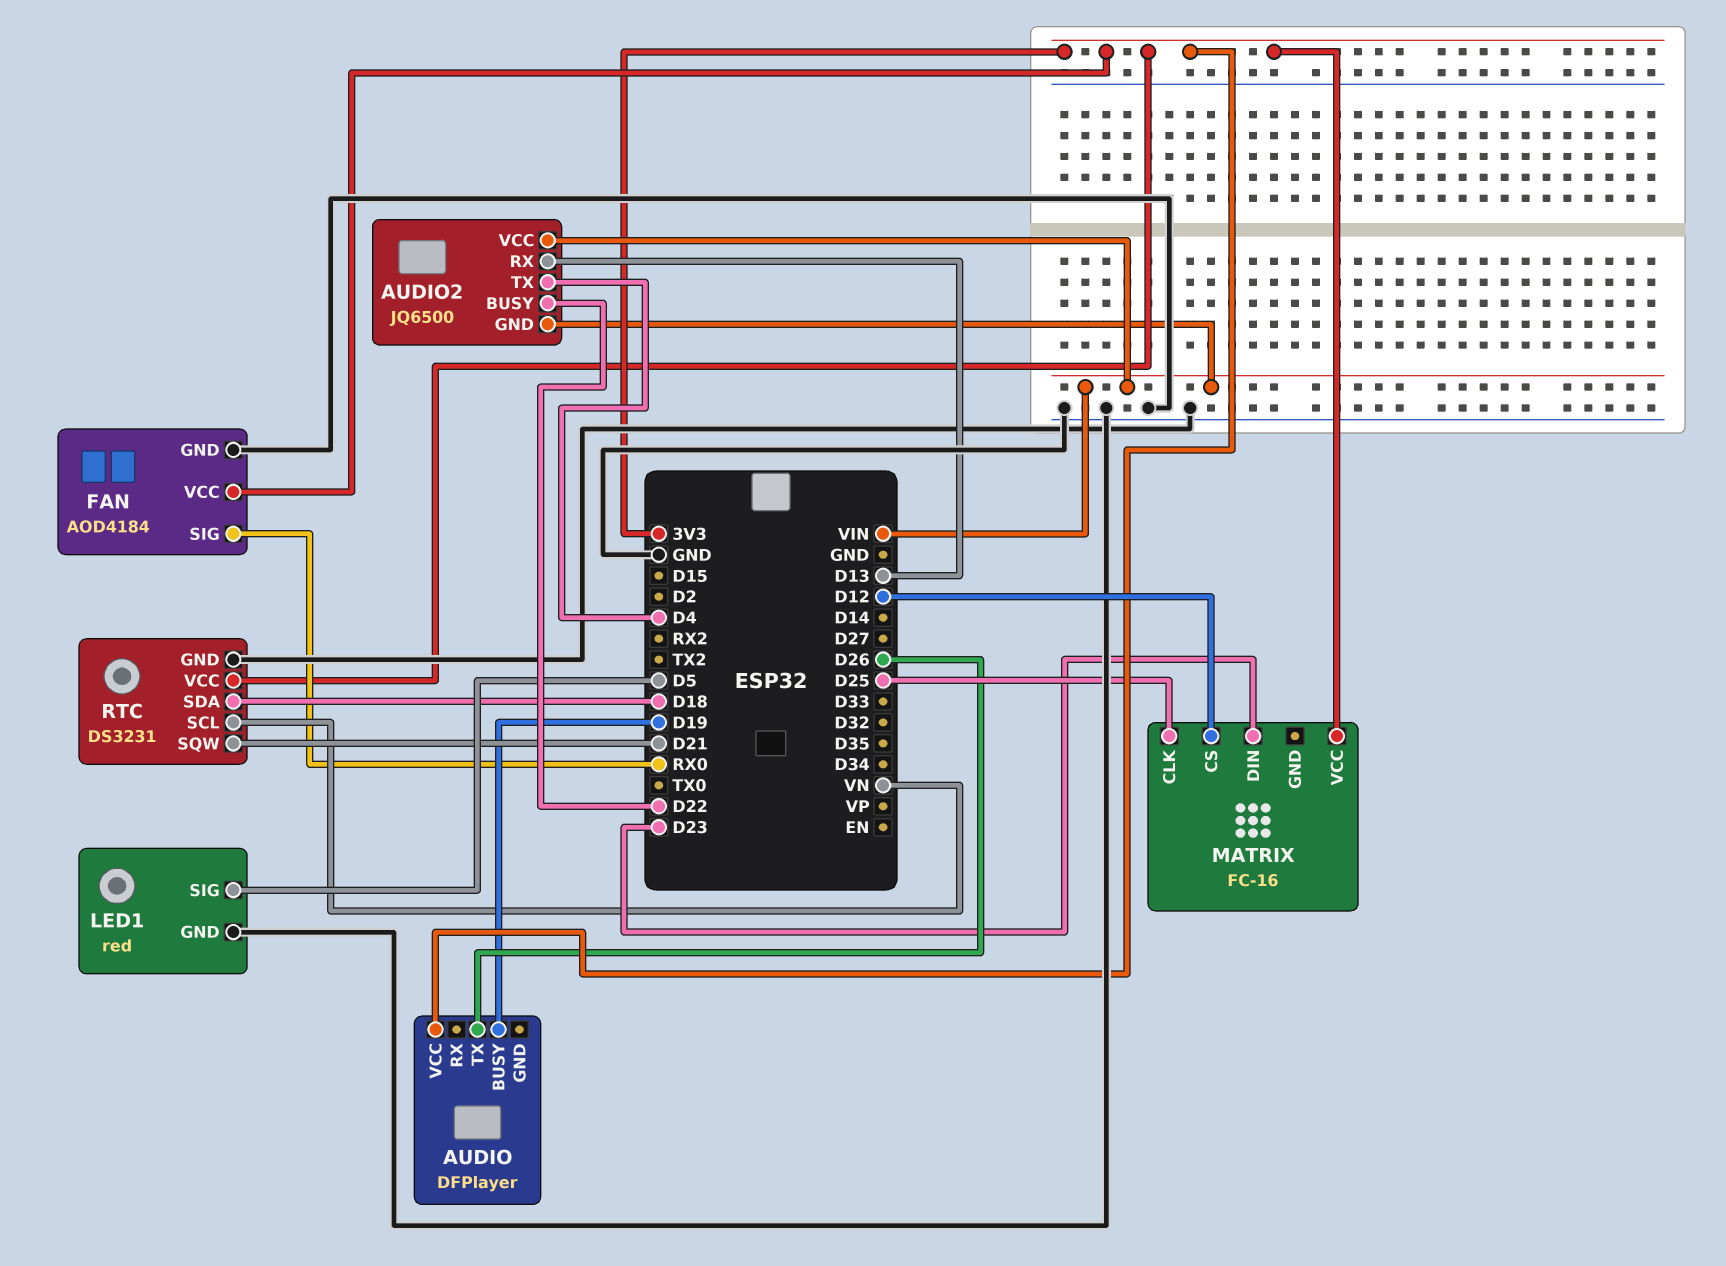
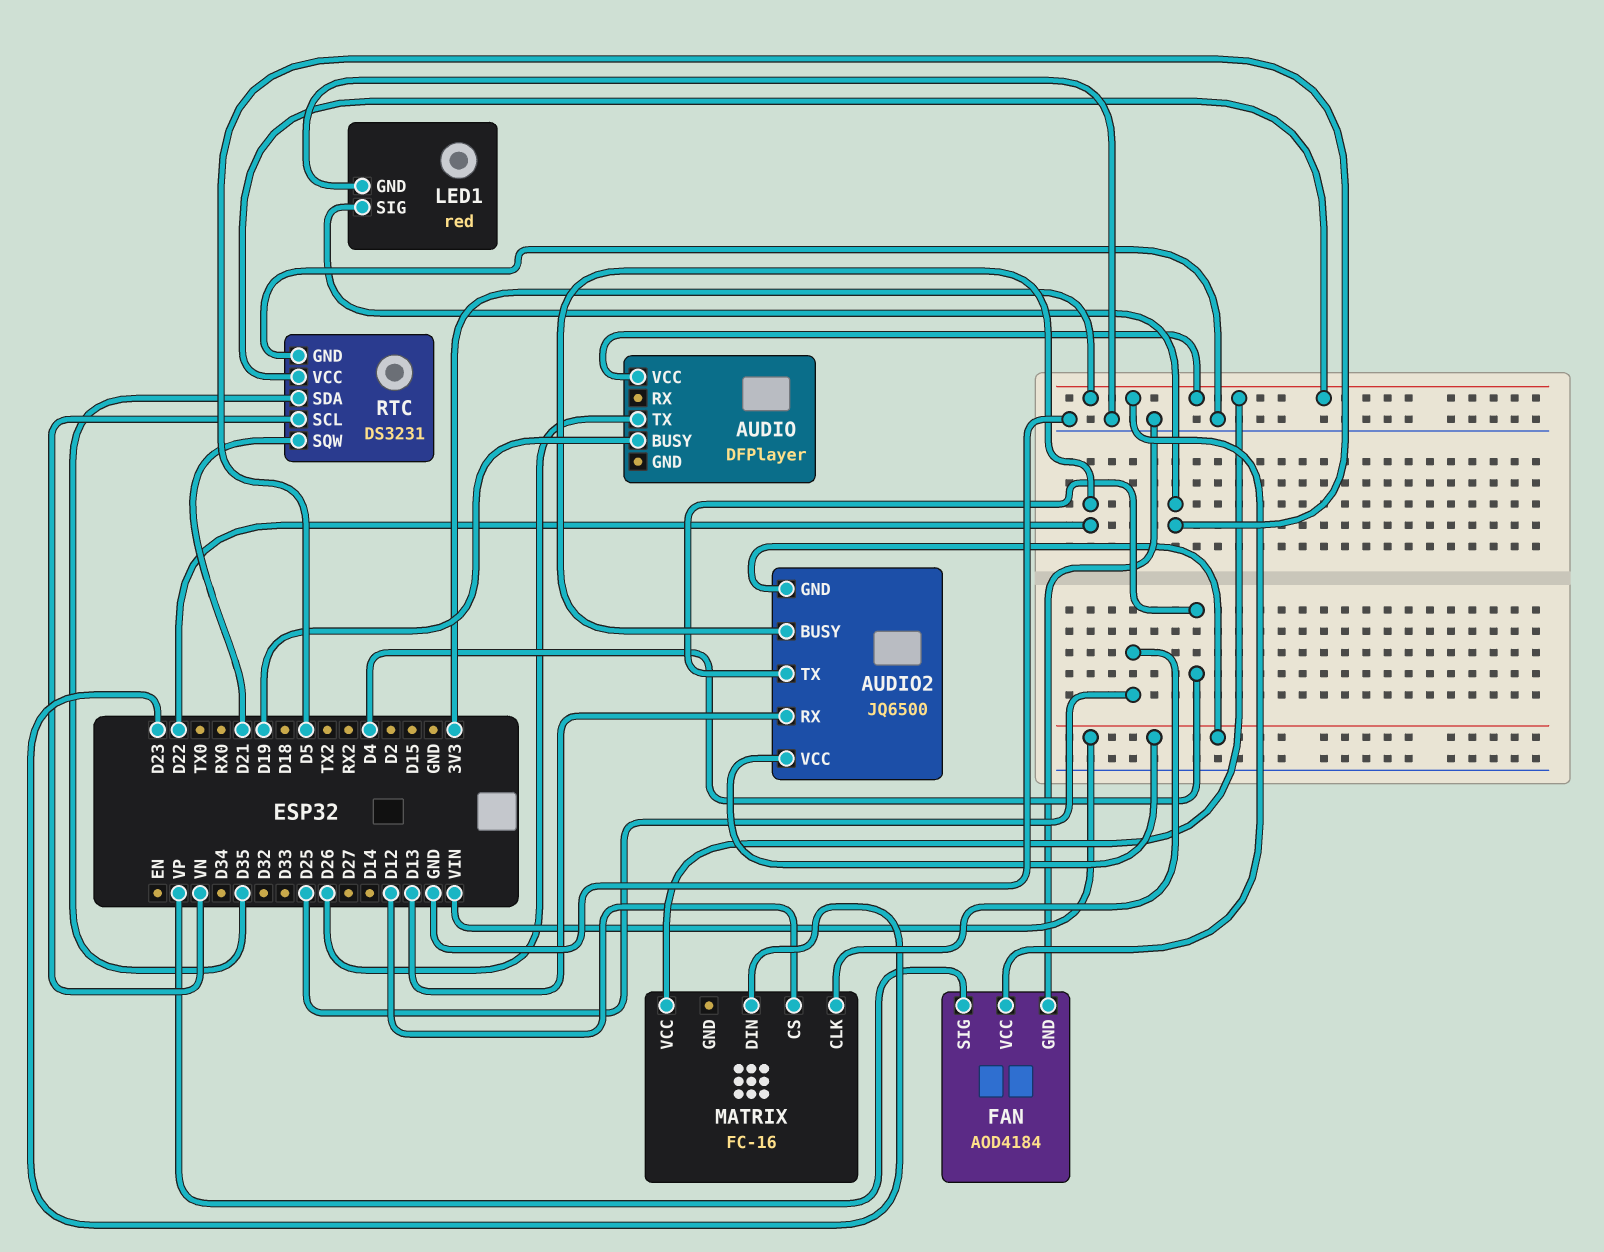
FAN pin SIG: RX0 -> VP
RTC pin SDA: D18 -> D35

